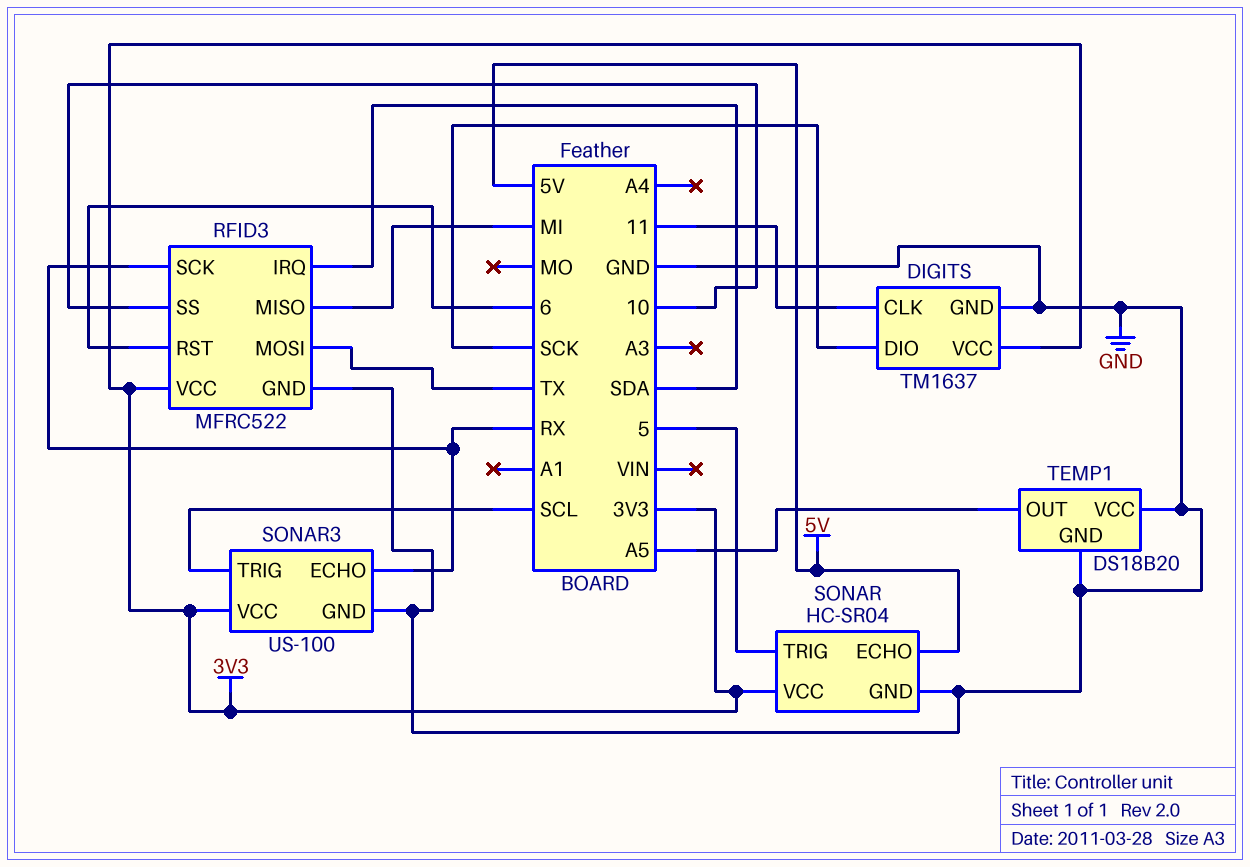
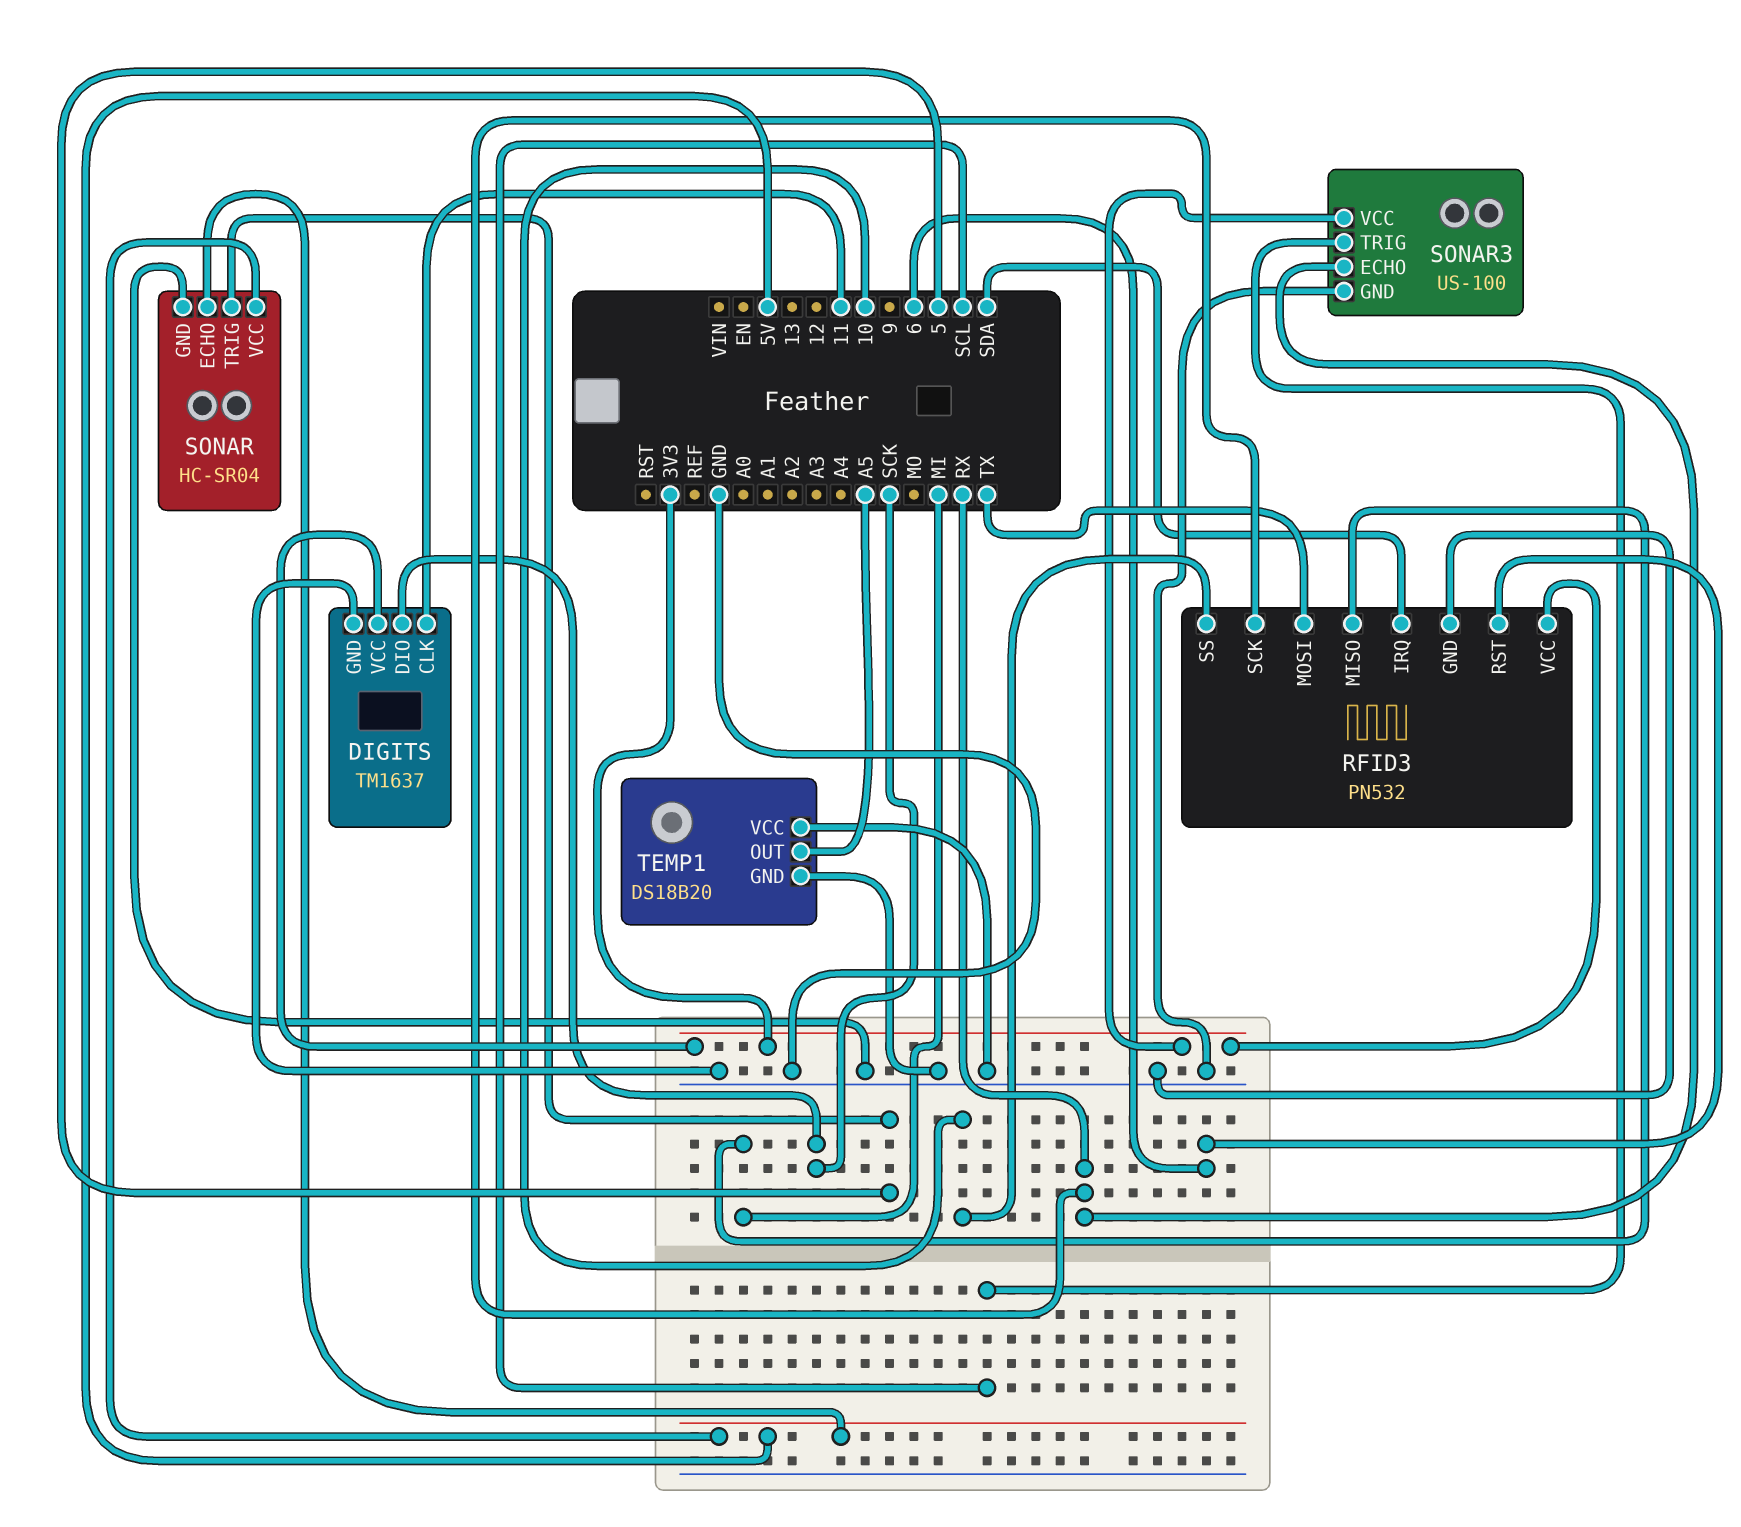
RFID3: MFRC522 -> PN532
SONAR pin VCC: 3V3 -> 5V

